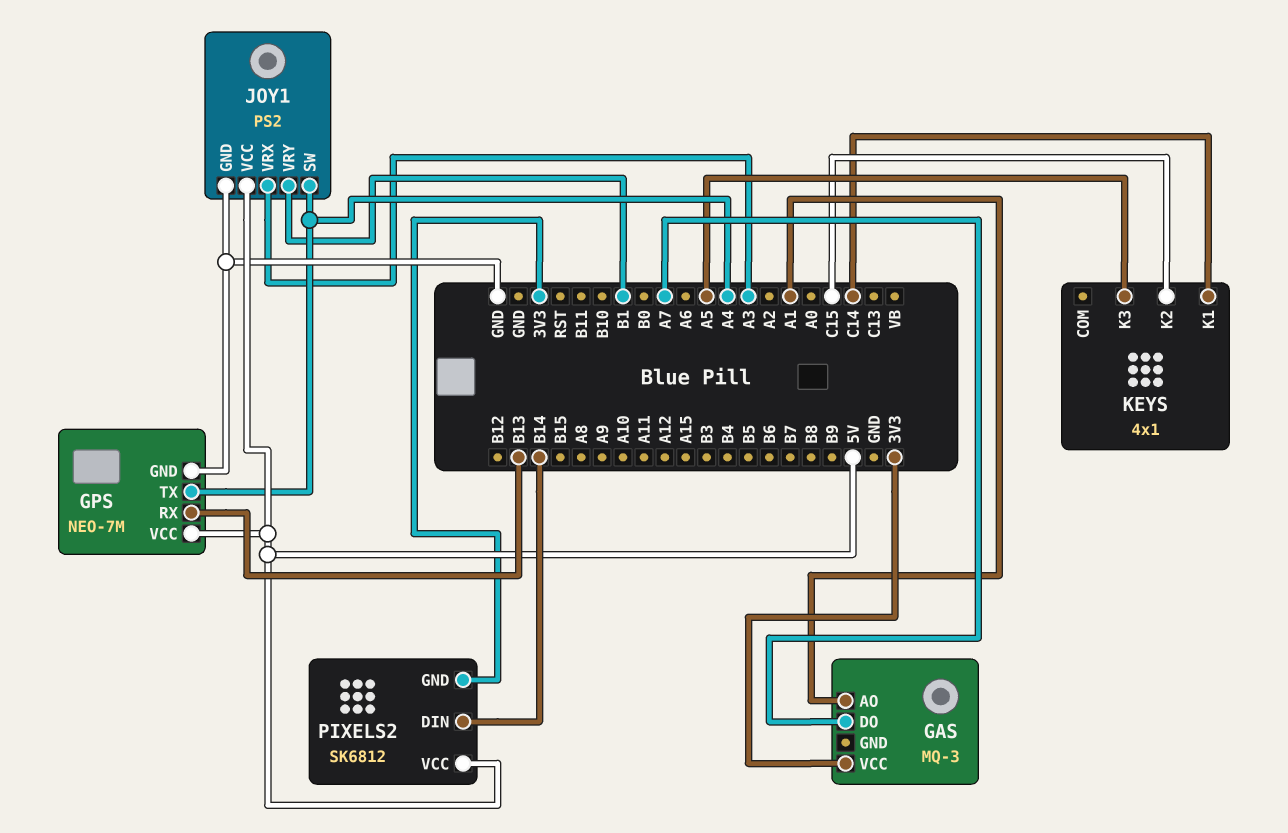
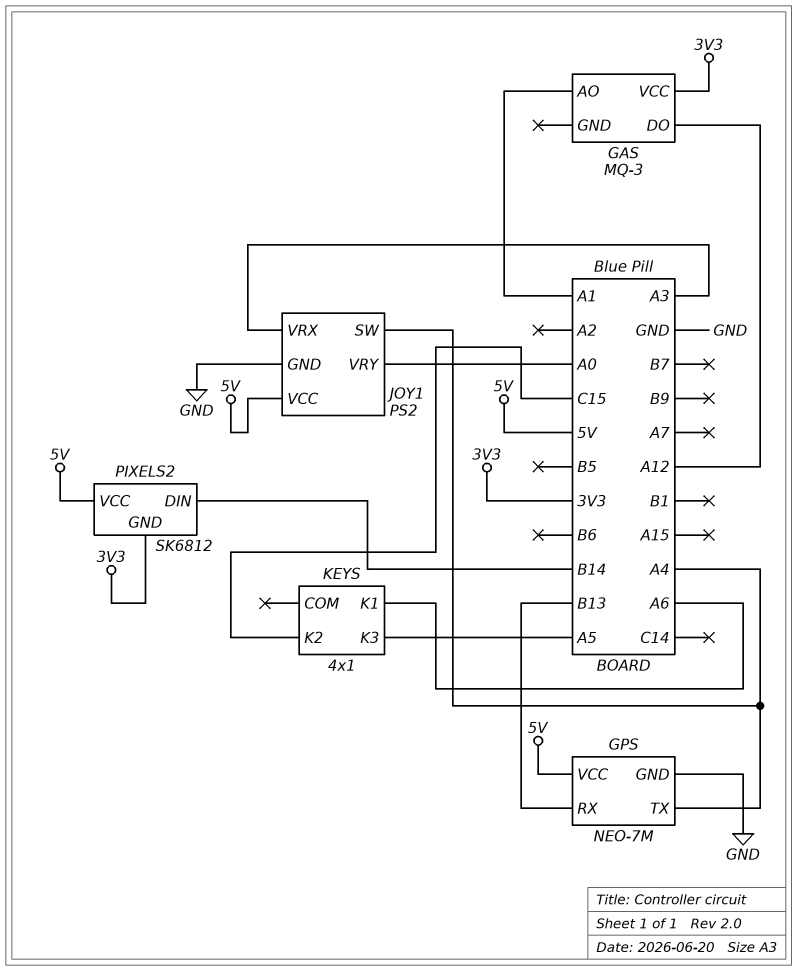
GAS pin DO: A7 -> A12
JOY1 pin VRY: B1 -> A0
KEYS pin K1: C14 -> A6

